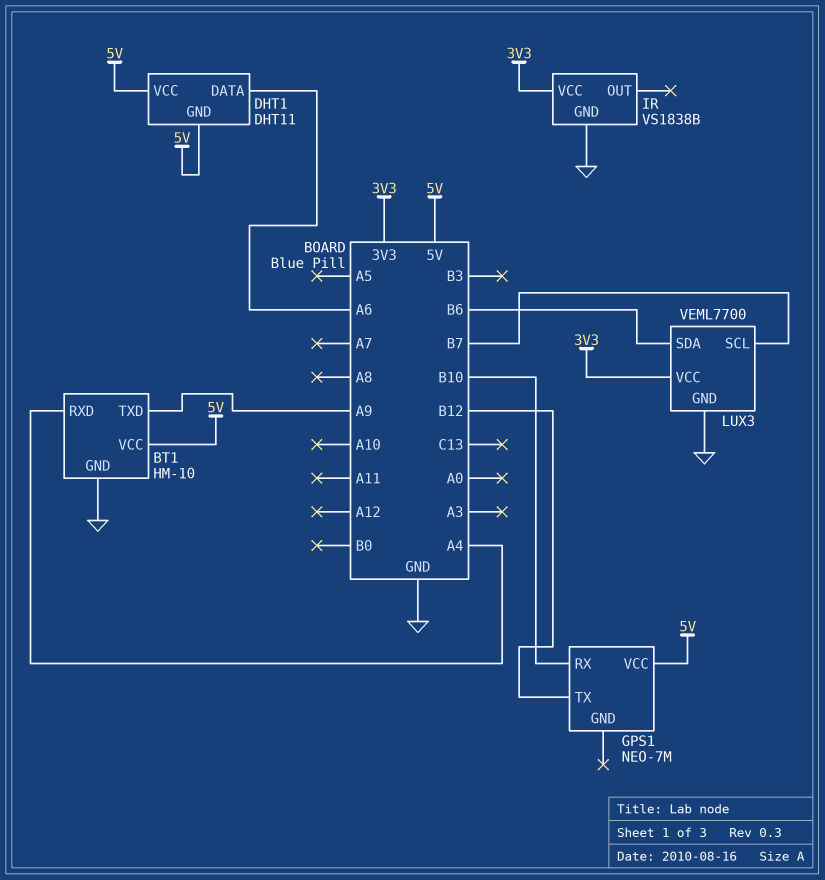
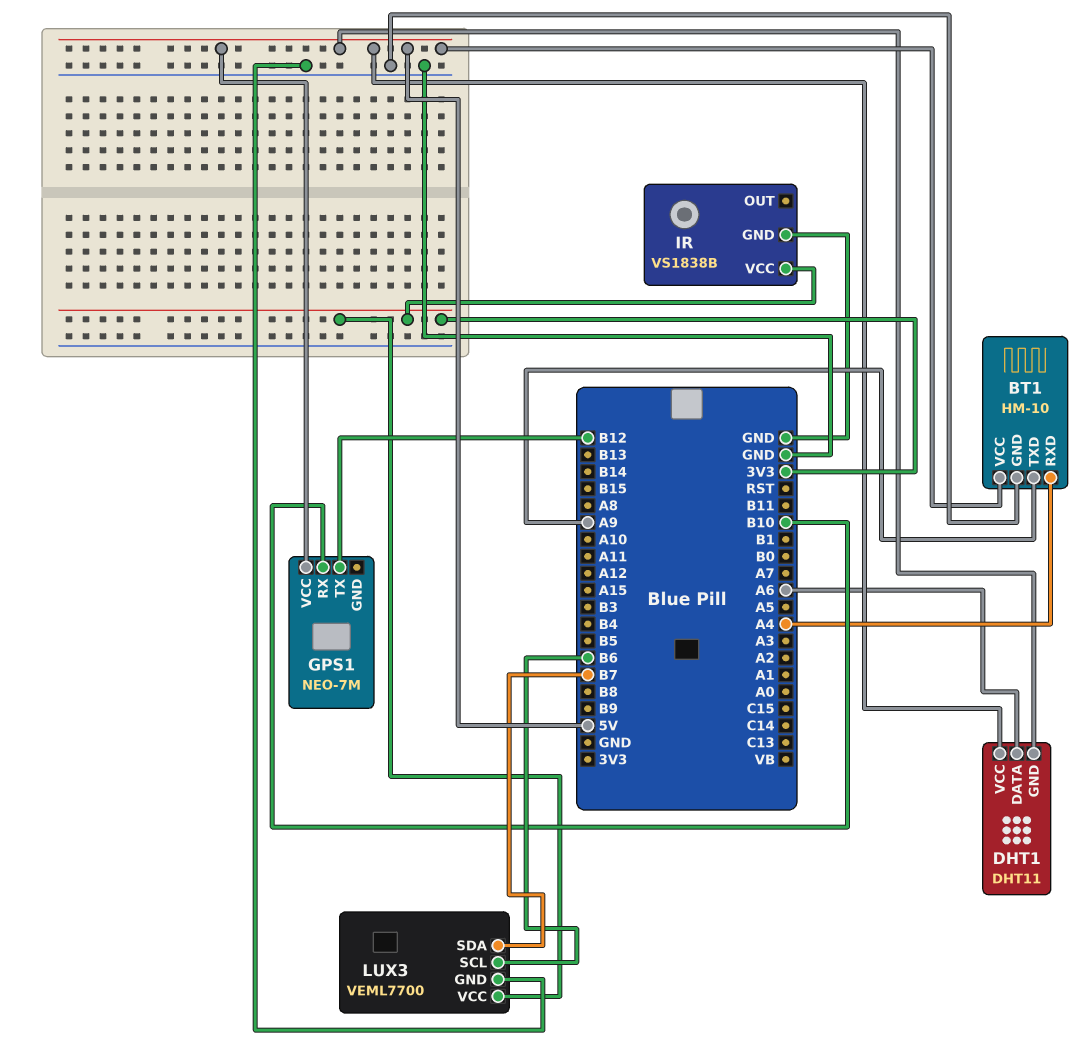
LUX3 pin SCL: B7 -> B6
LUX3 pin SDA: B6 -> B7

